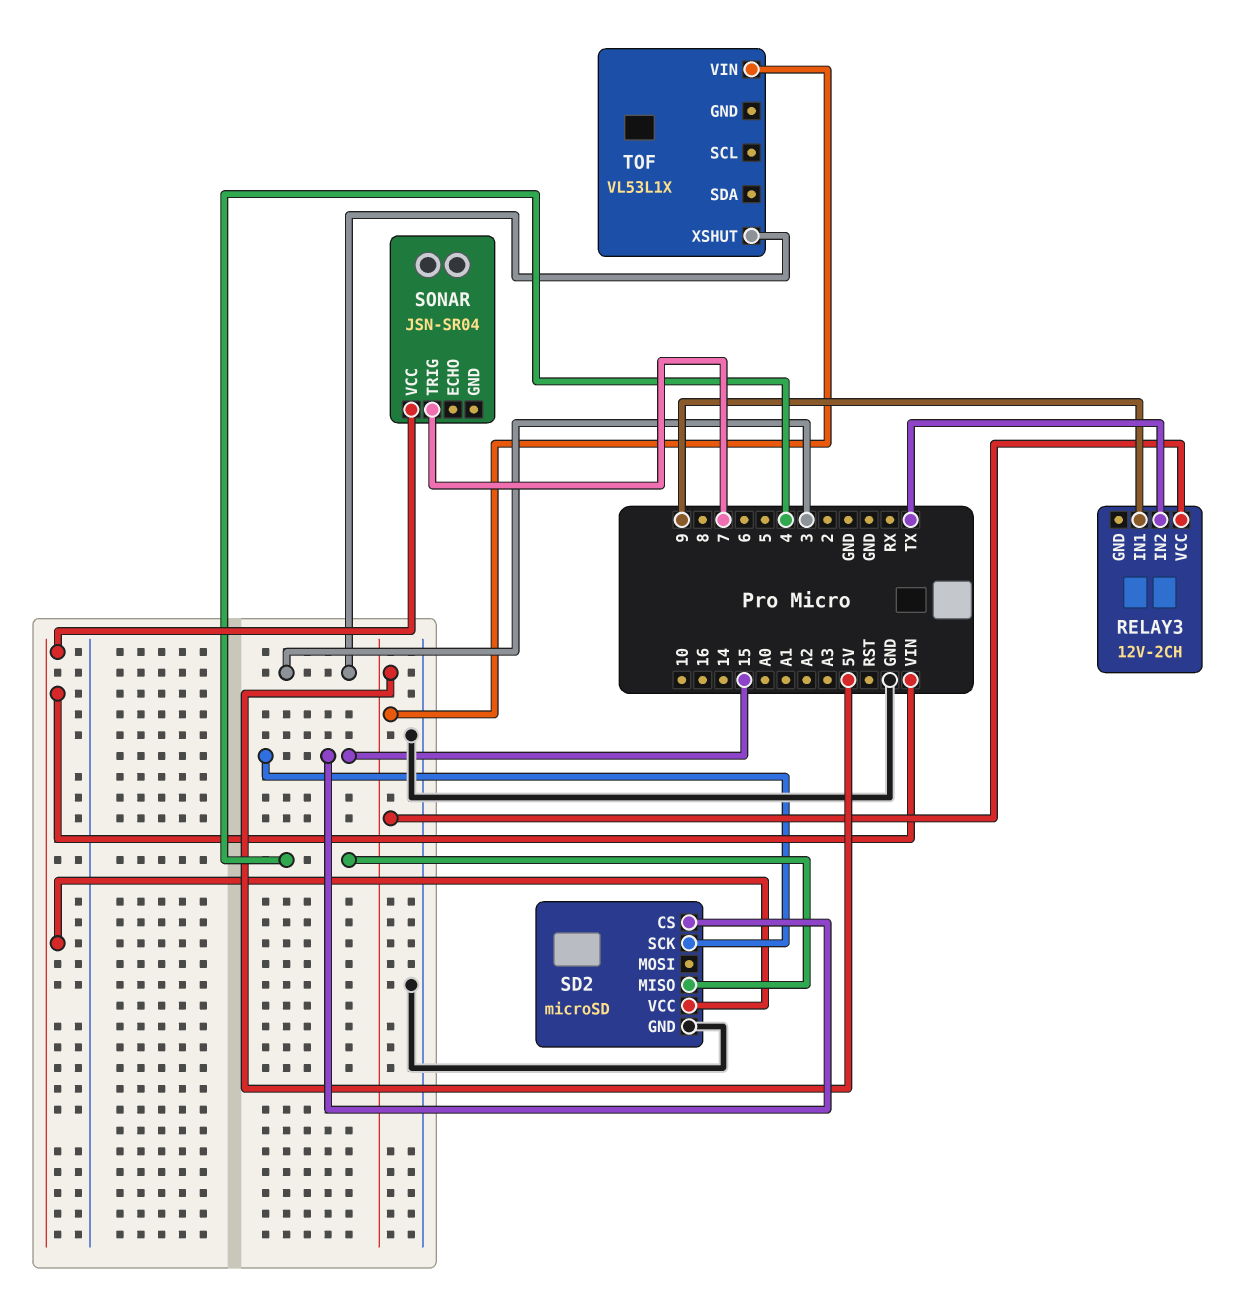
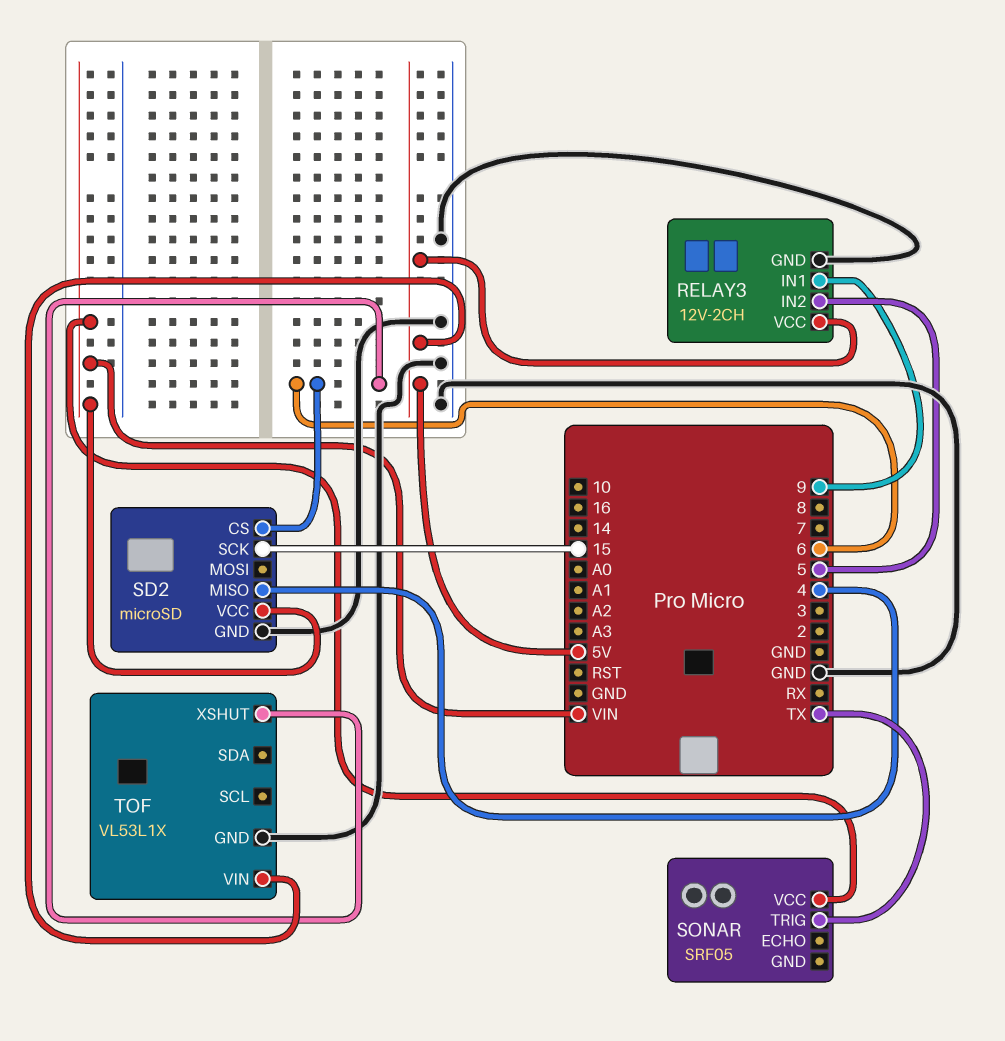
RELAY3 pin GND: none -> GND
RELAY3 pin IN2: TX -> 5
SD2 pin CS: 15 -> 6
SONAR: JSN-SR04 -> SRF05
SONAR pin TRIG: 7 -> TX
TOF pin GND: none -> GND
TOF pin XSHUT: 3 -> 6

